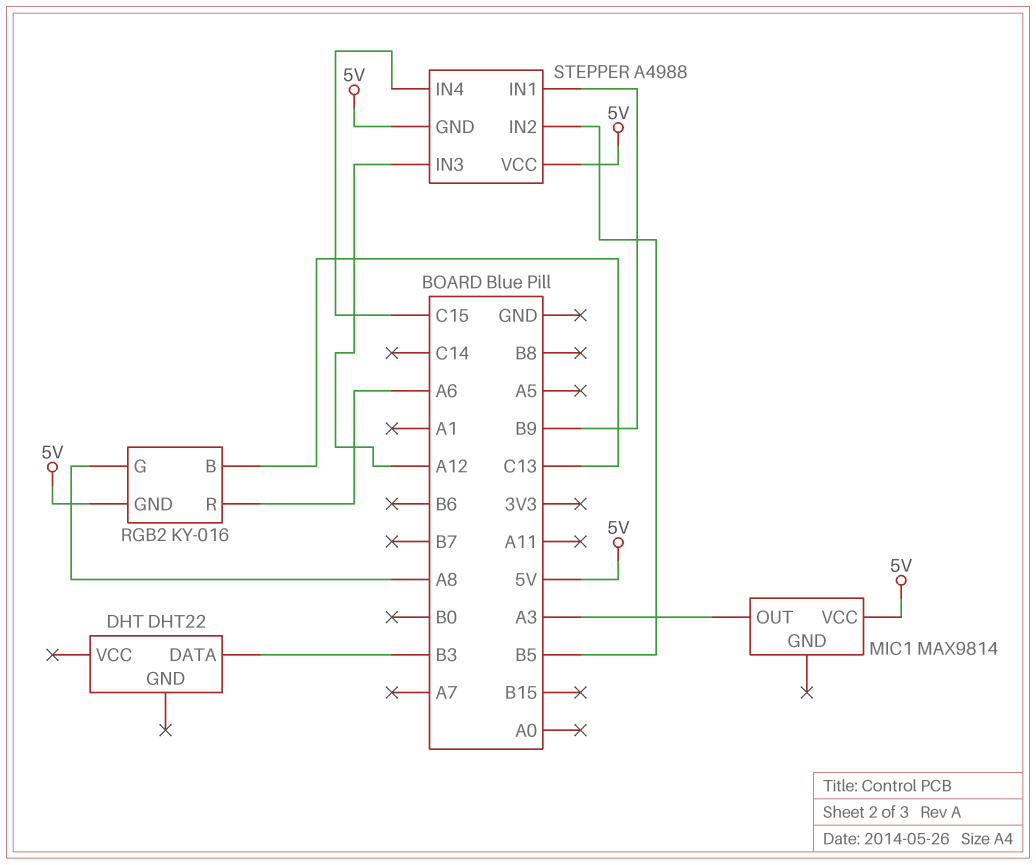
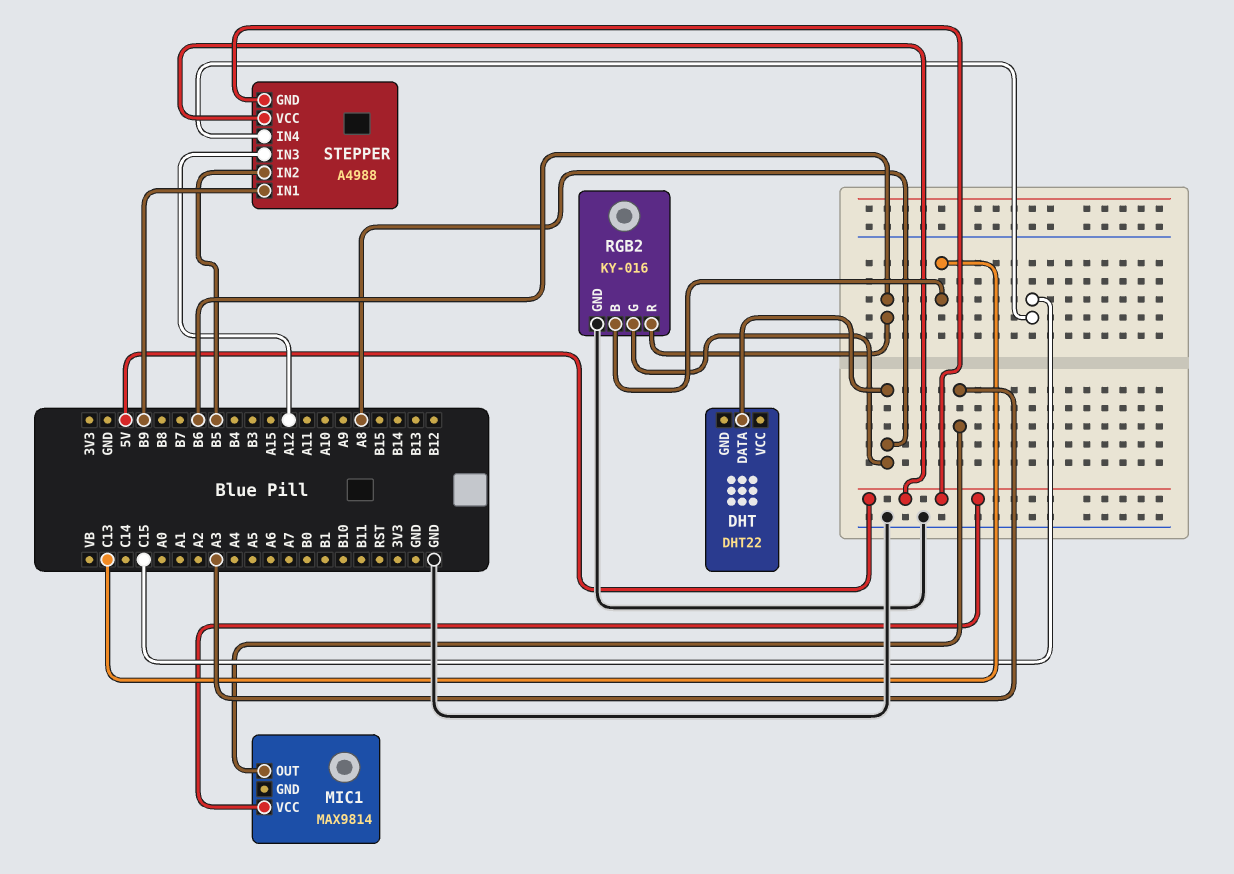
DHT pin DATA: B3 -> A8
RGB2 pin GND: 5V -> GND
RGB2 pin R: A6 -> B6

